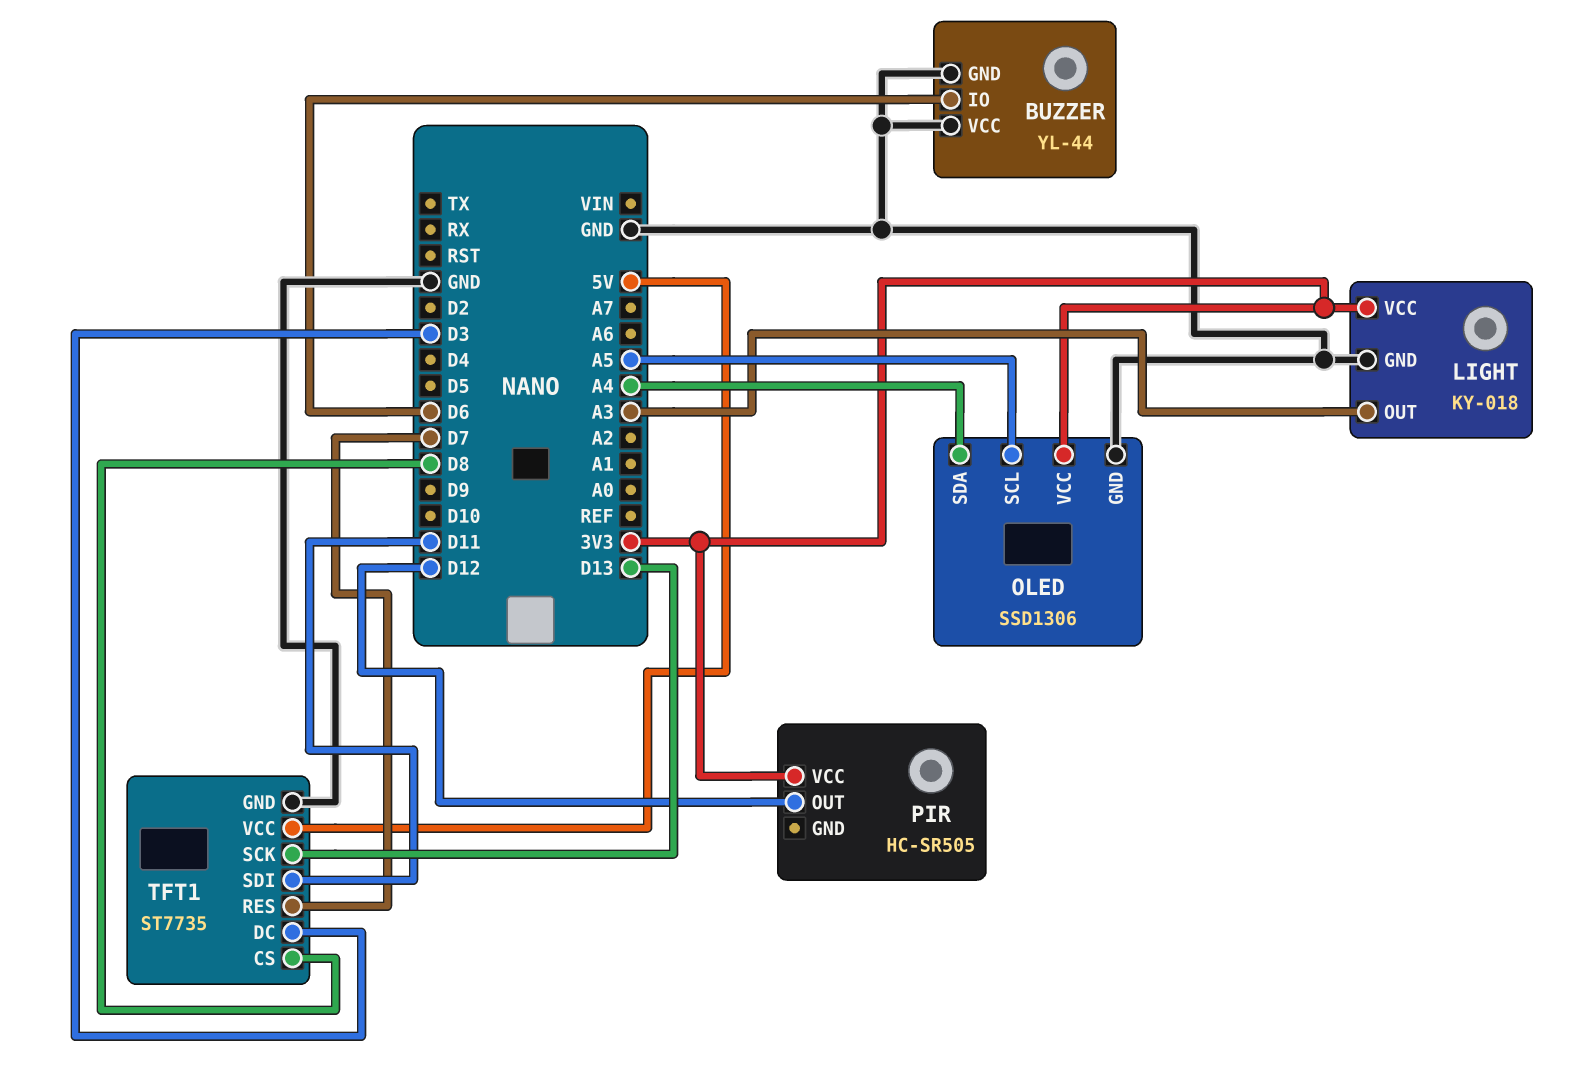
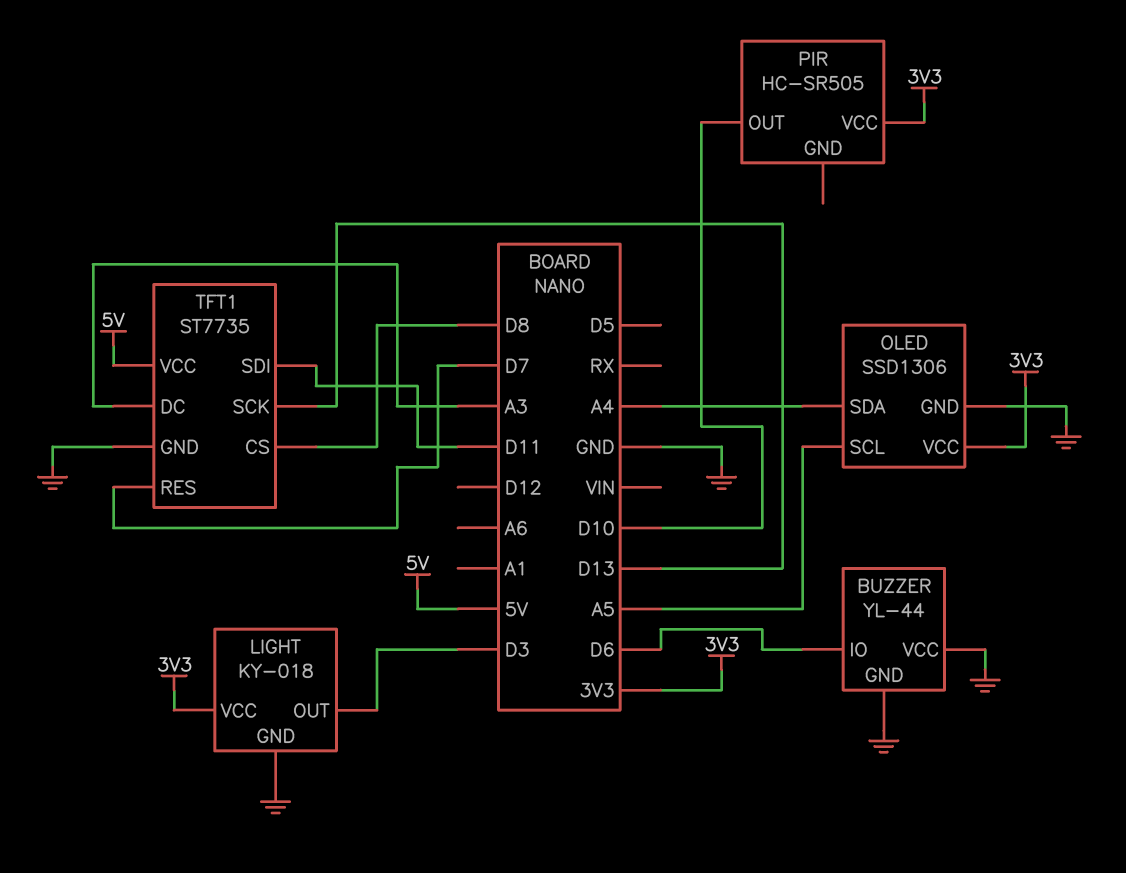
LIGHT pin OUT: A3 -> D3
PIR pin OUT: D12 -> D10
TFT1 pin DC: D3 -> A3

